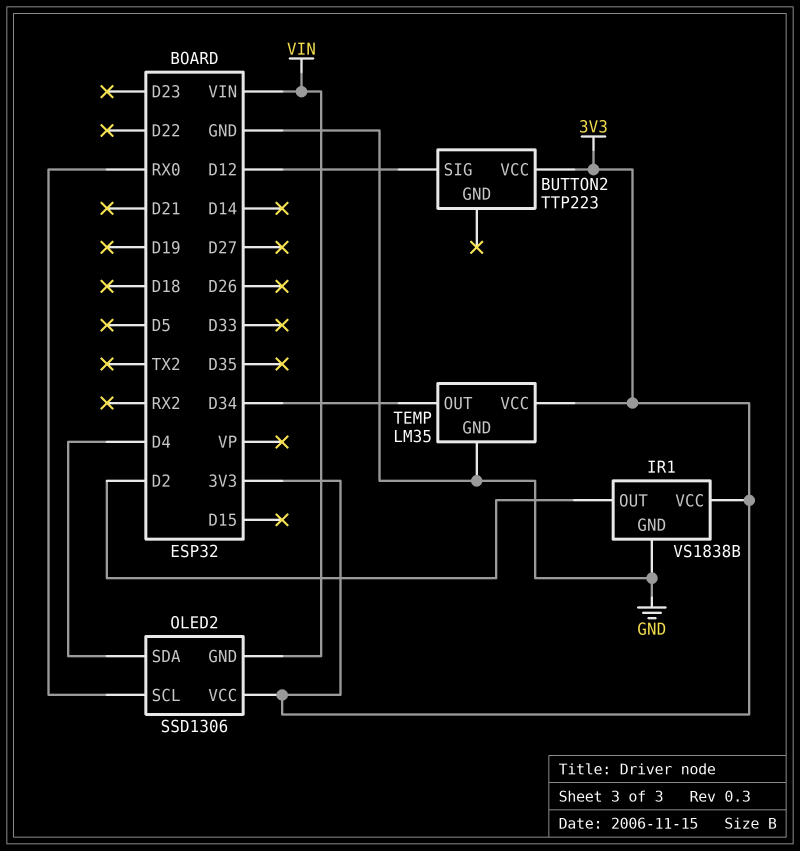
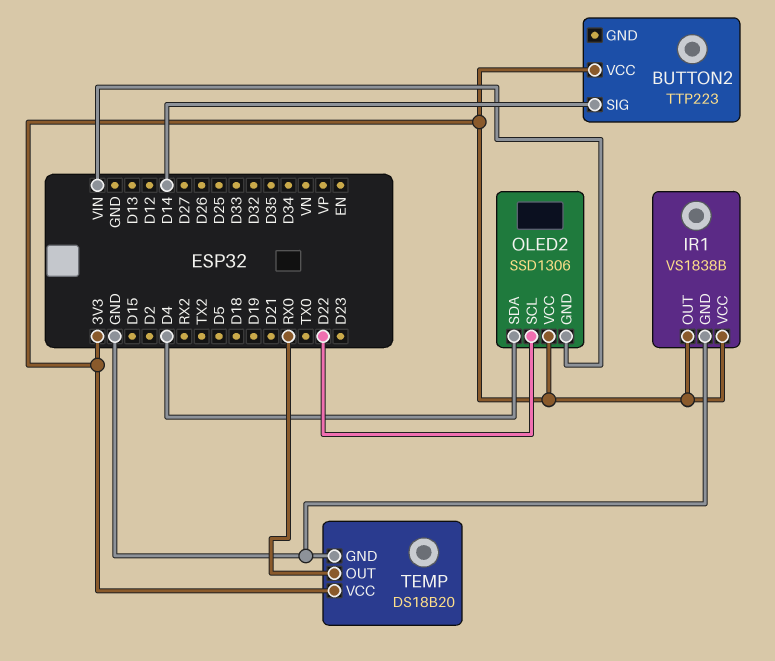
BUTTON2 pin SIG: D12 -> D14
IR1 pin OUT: D2 -> 3V3
OLED2 pin SCL: RX0 -> D22
TEMP: LM35 -> DS18B20
TEMP pin OUT: D34 -> RX0

